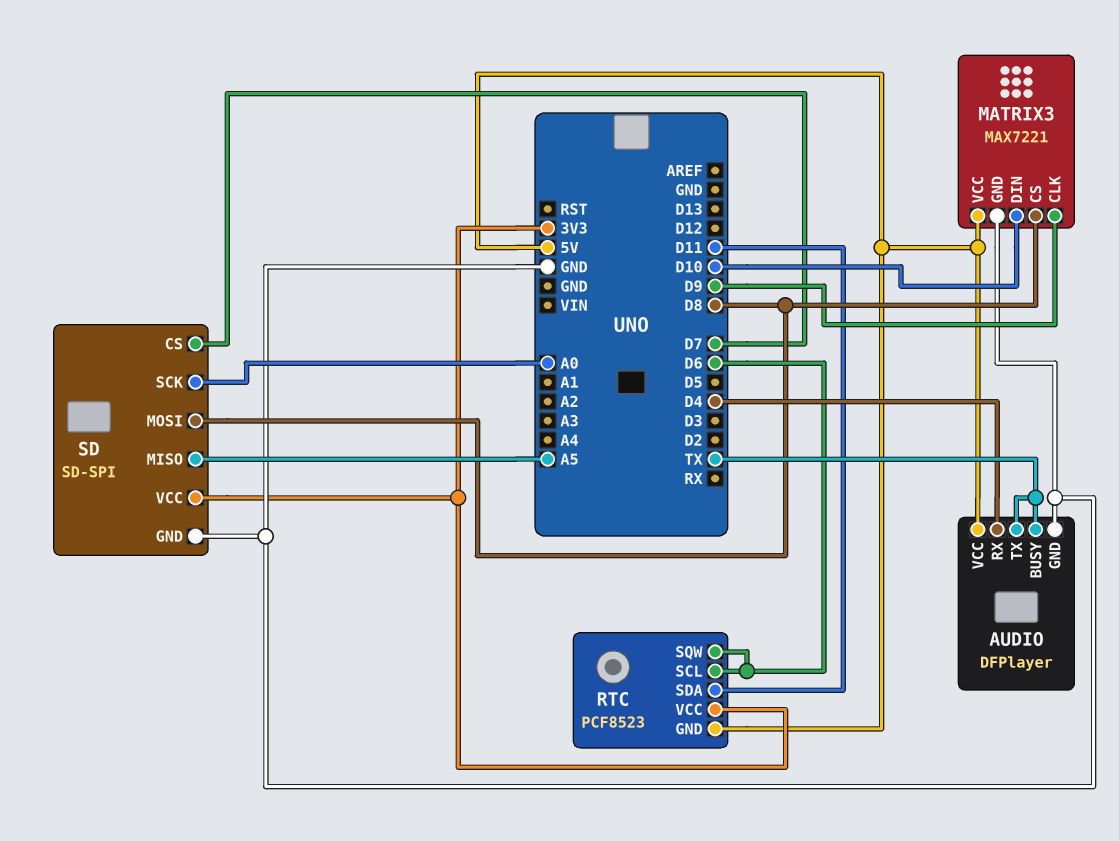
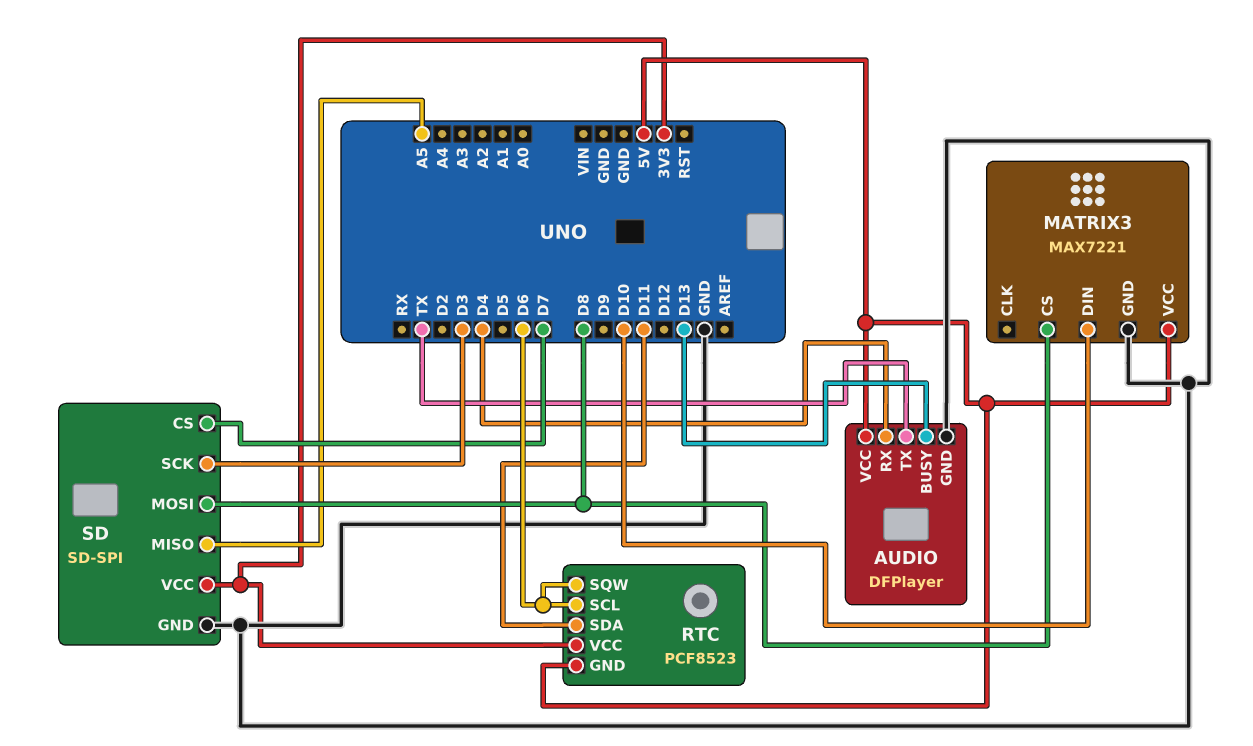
AUDIO pin BUSY: TX -> D13
MATRIX3 pin CLK: D9 -> none
SD pin SCK: A0 -> D3

